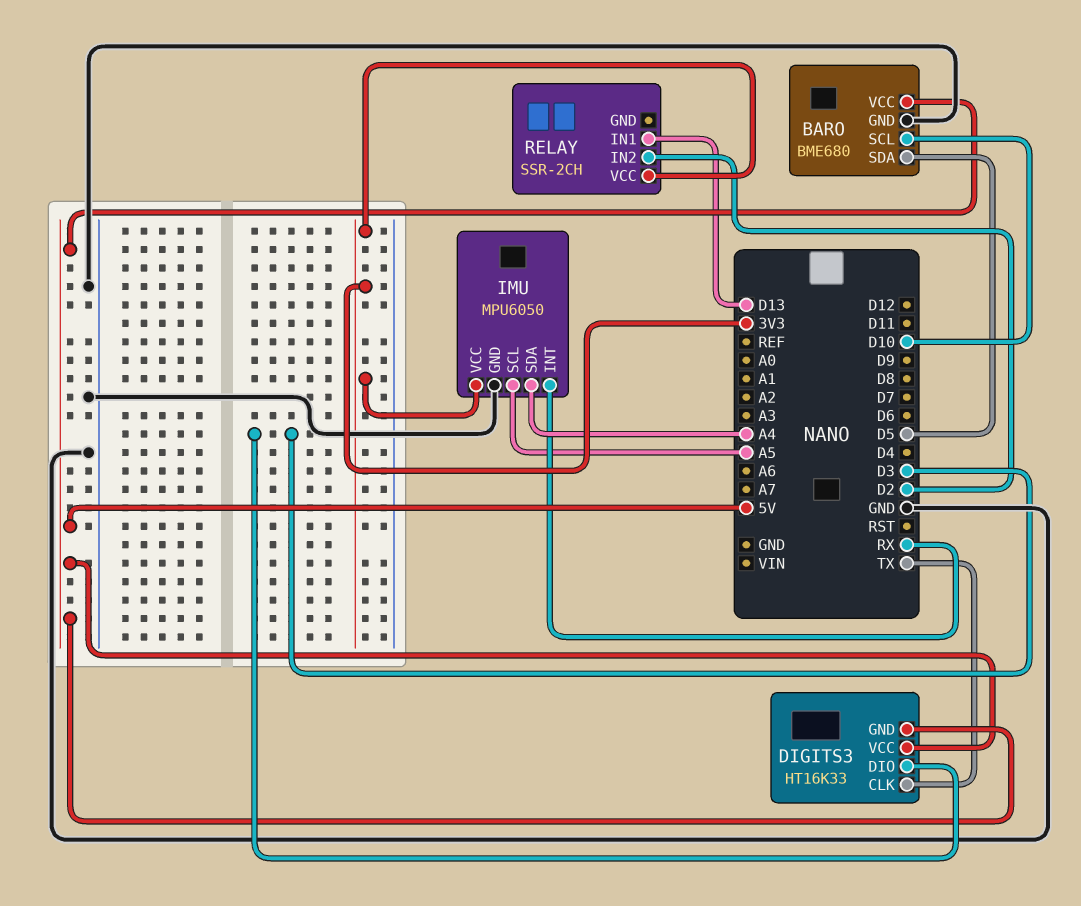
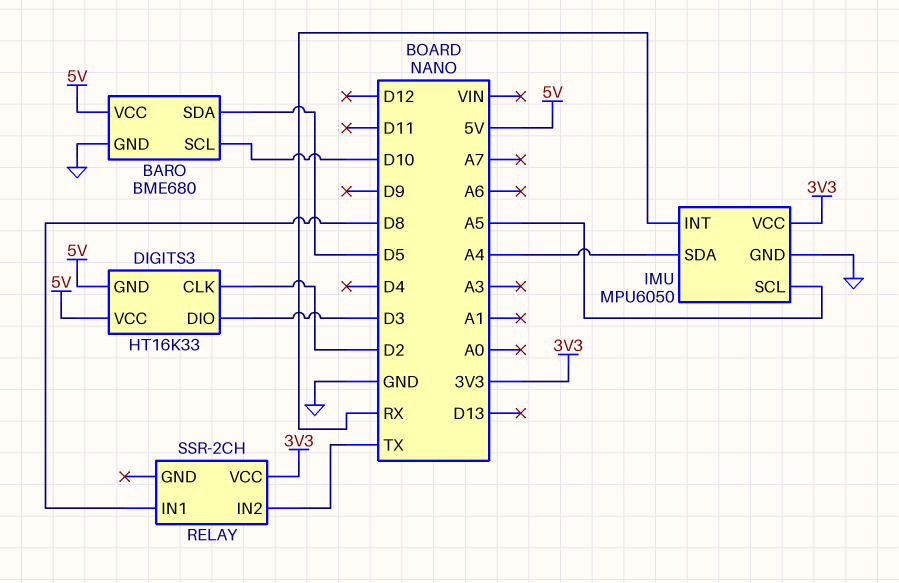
DIGITS3 pin CLK: TX -> D2
RELAY pin IN1: D13 -> D8
RELAY pin IN2: D2 -> TX

